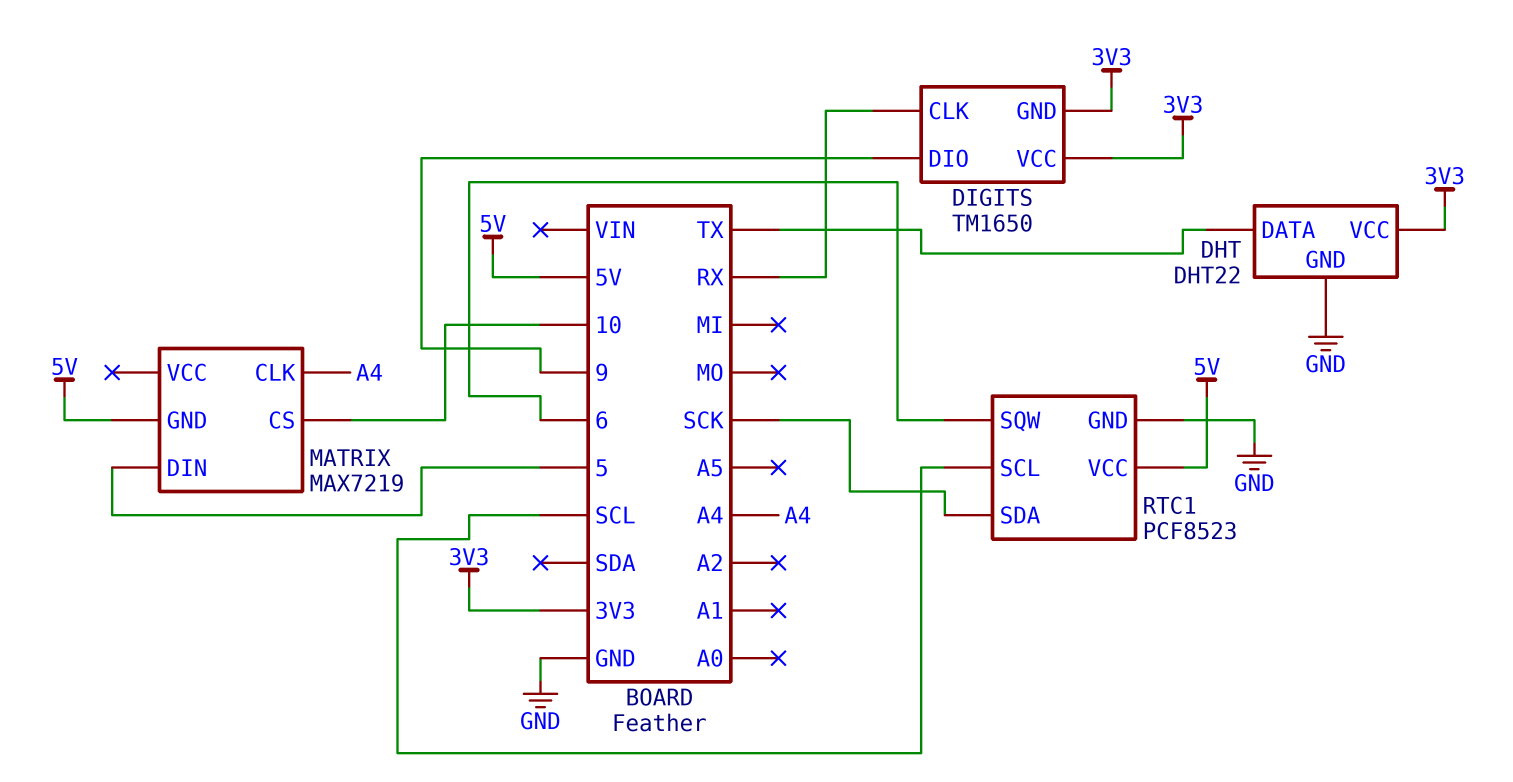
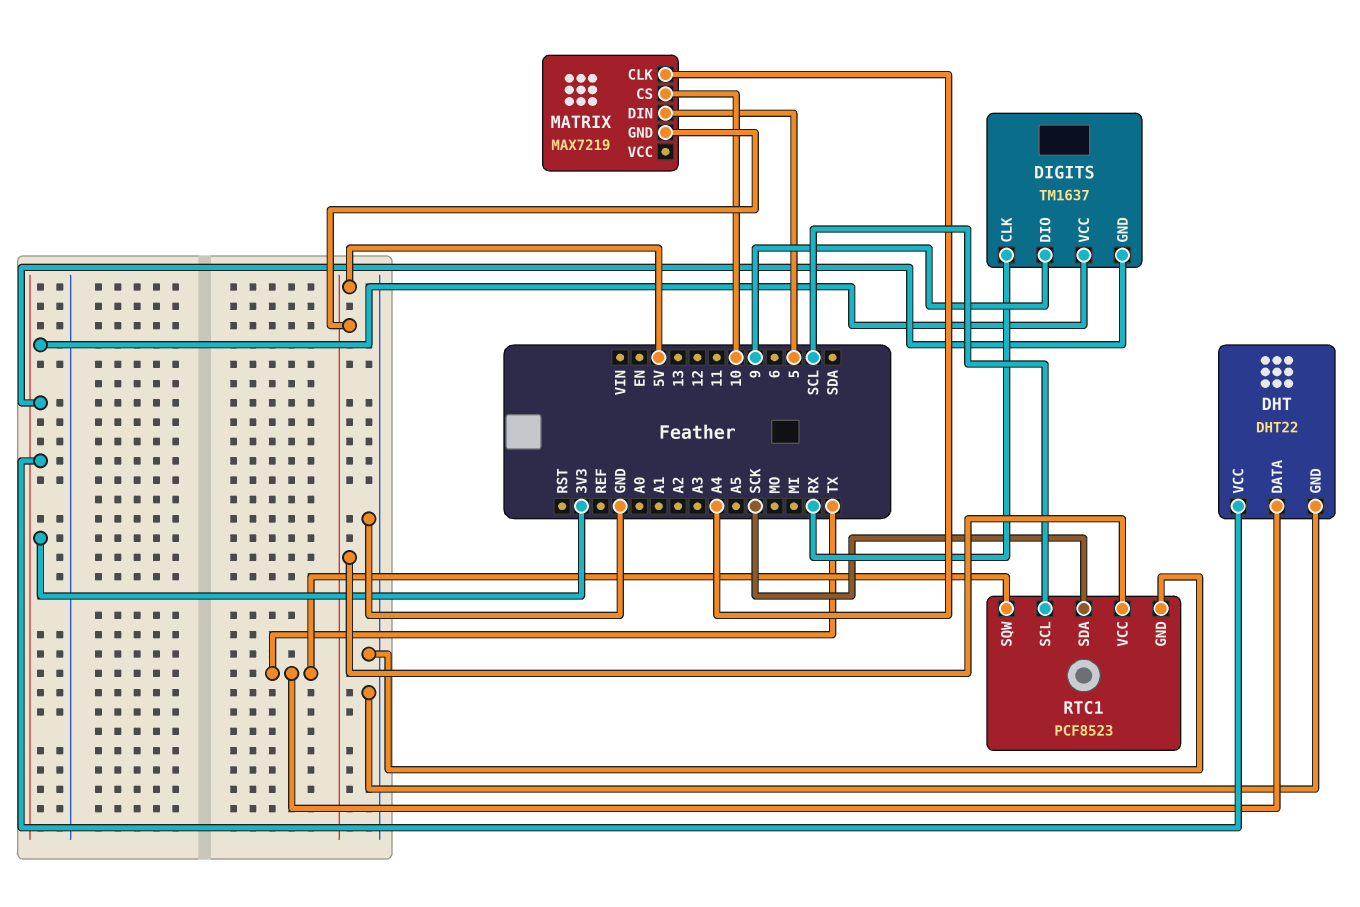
DIGITS: TM1650 -> TM1637
RTC1 pin SQW: 6 -> TX

